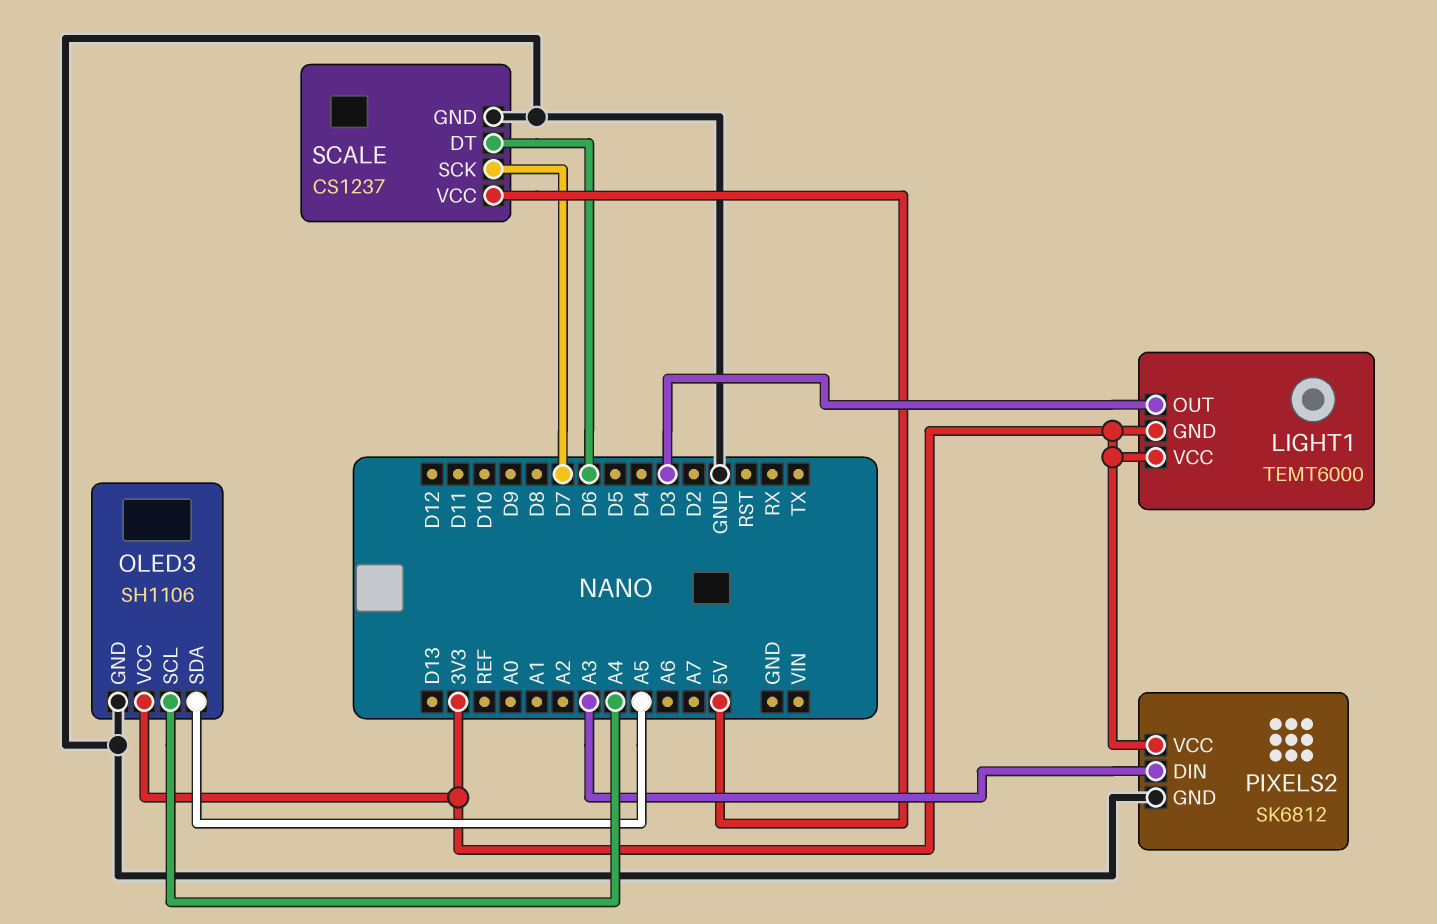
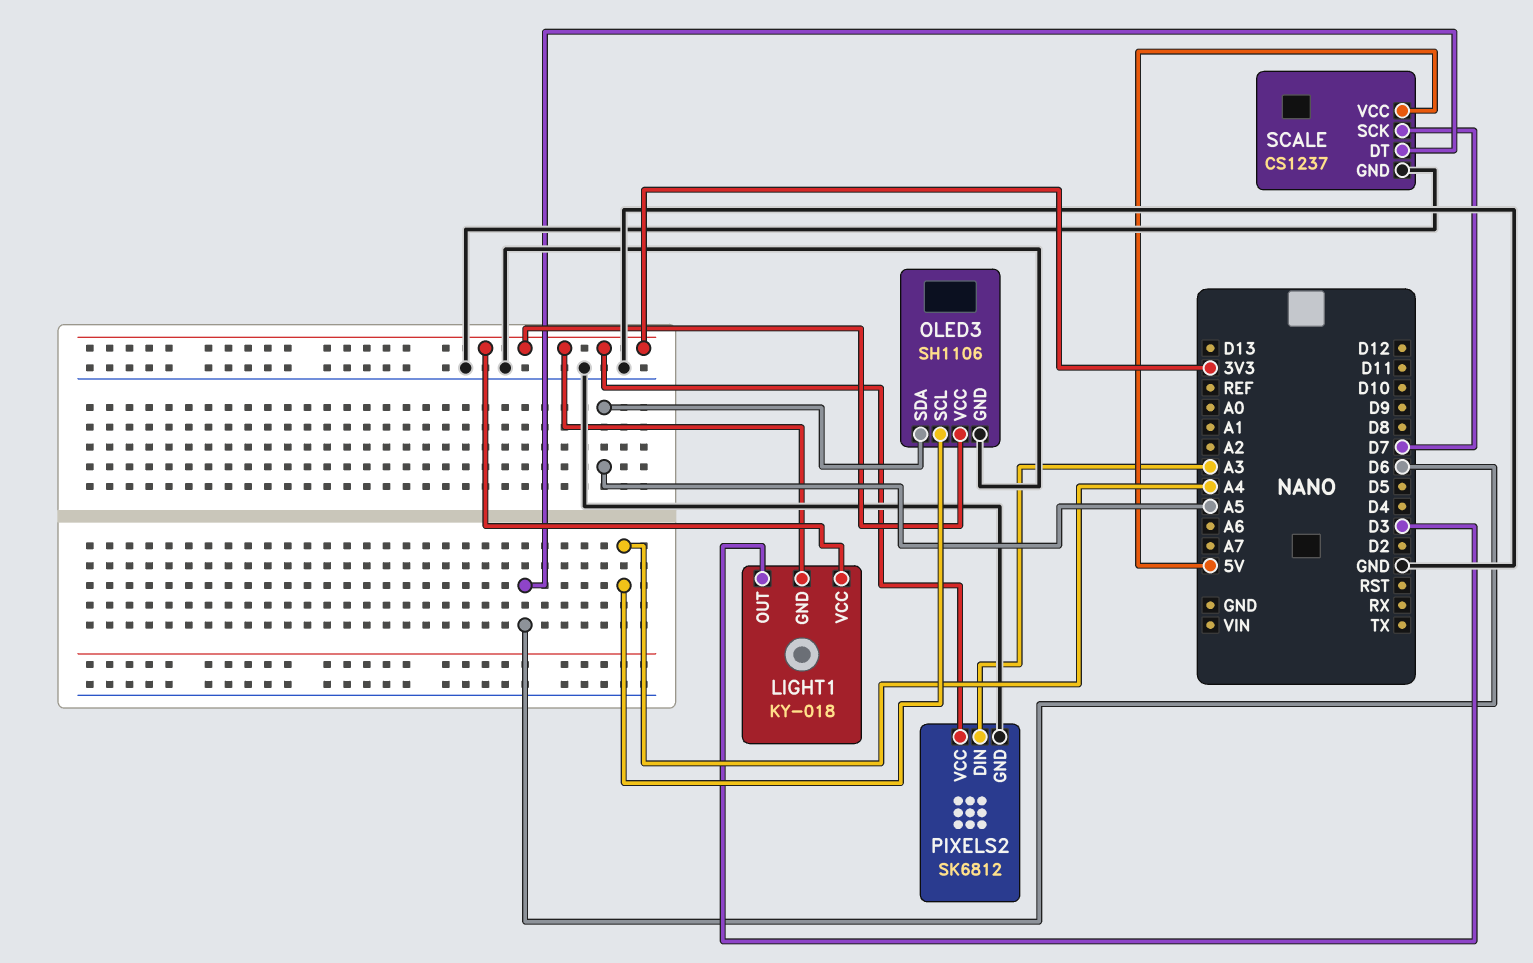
LIGHT1: TEMT6000 -> KY-018

